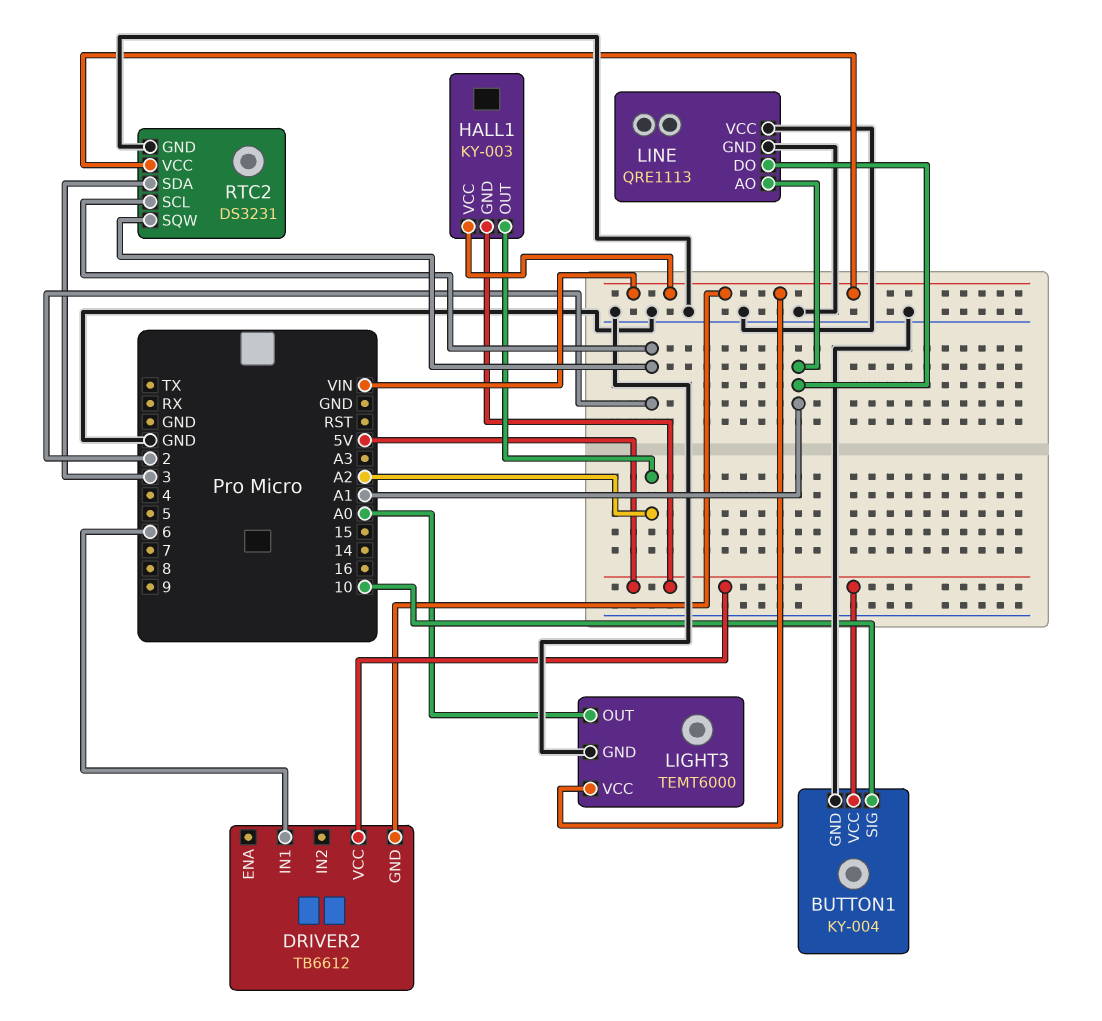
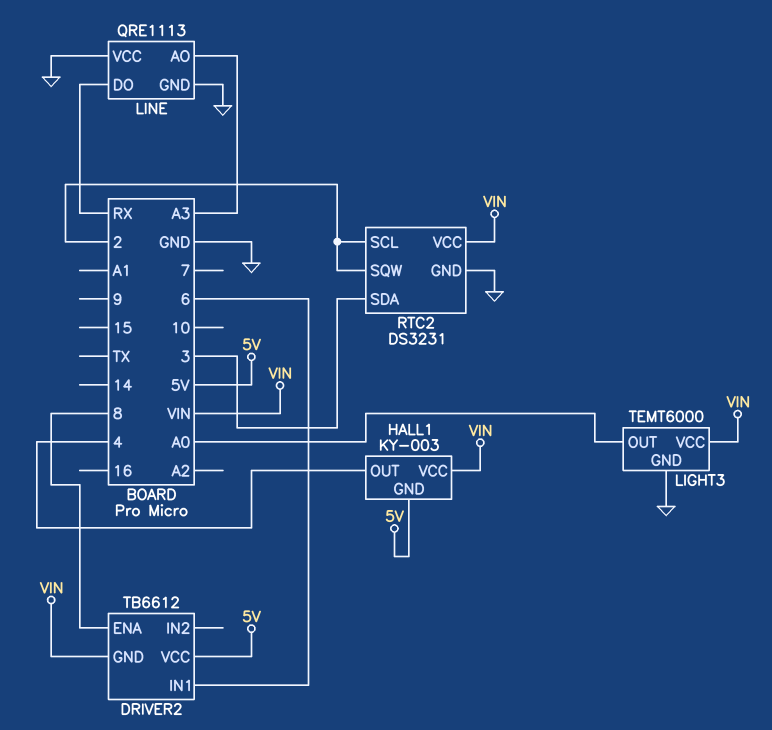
BUTTON1: KY-004 -> none
BUTTON1 pin GND: GND -> none
BUTTON1 pin SIG: 10 -> none
BUTTON1 pin VCC: 5V -> none
DRIVER2 pin ENA: none -> 8
HALL1 pin OUT: A2 -> 4
LINE pin AO: A1 -> A3
LINE pin DO: A1 -> RX

